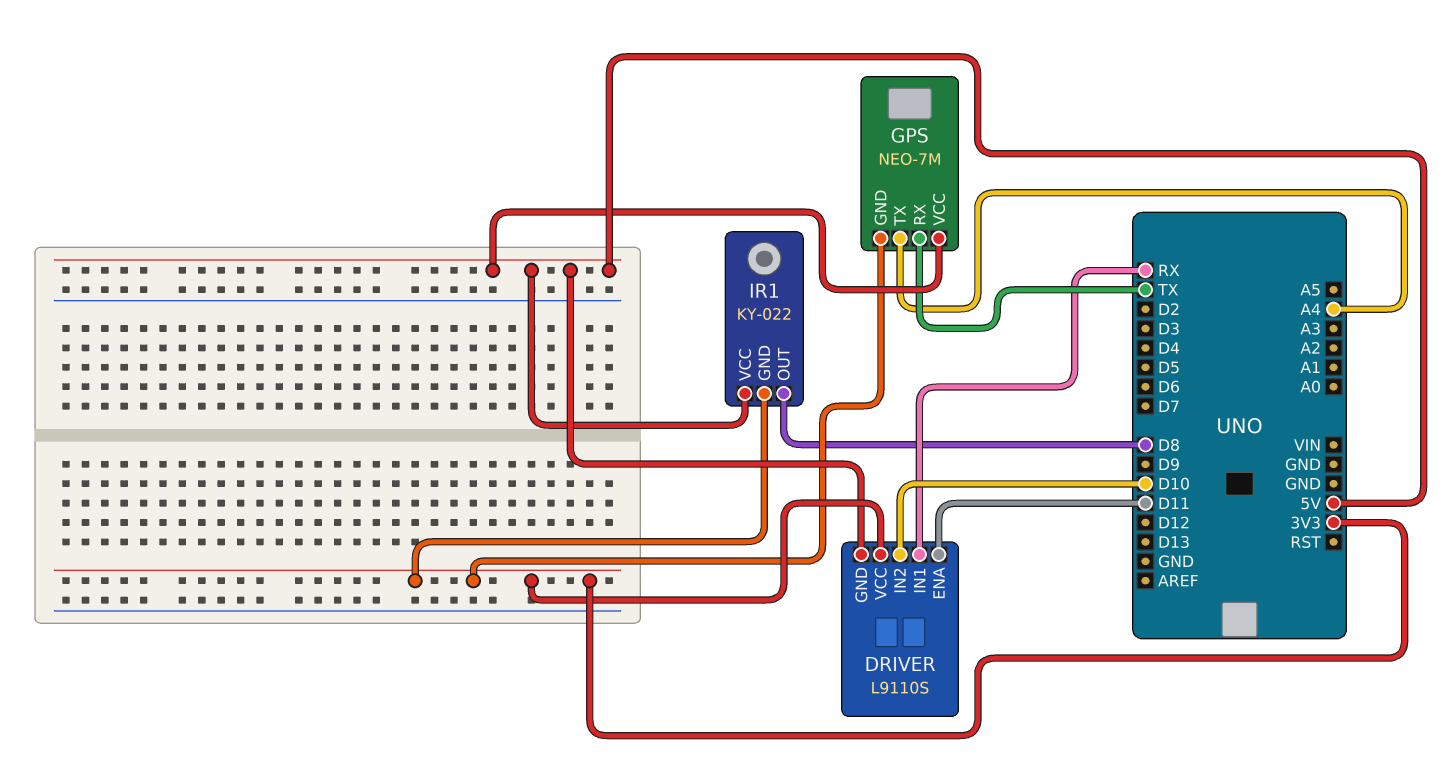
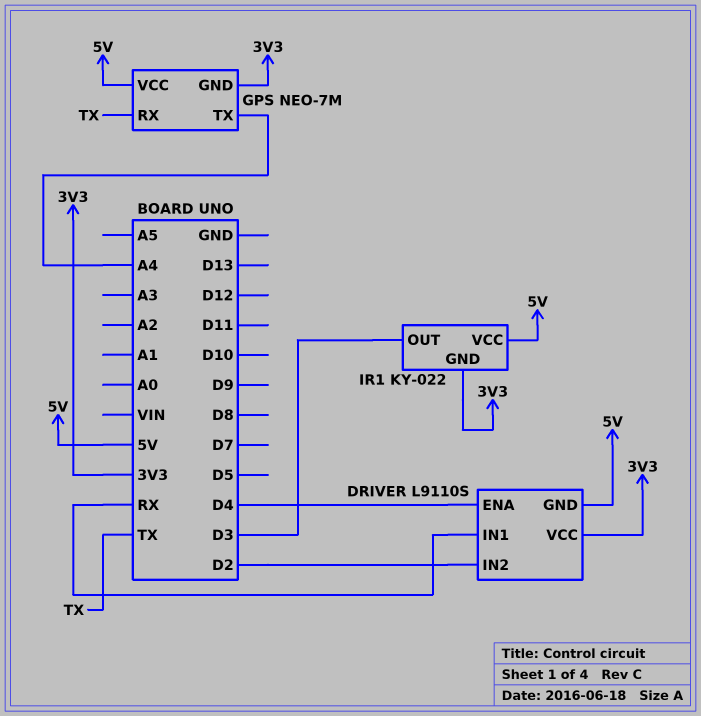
DRIVER pin ENA: D11 -> D4
DRIVER pin IN2: D10 -> D2
IR1 pin OUT: D8 -> D3

